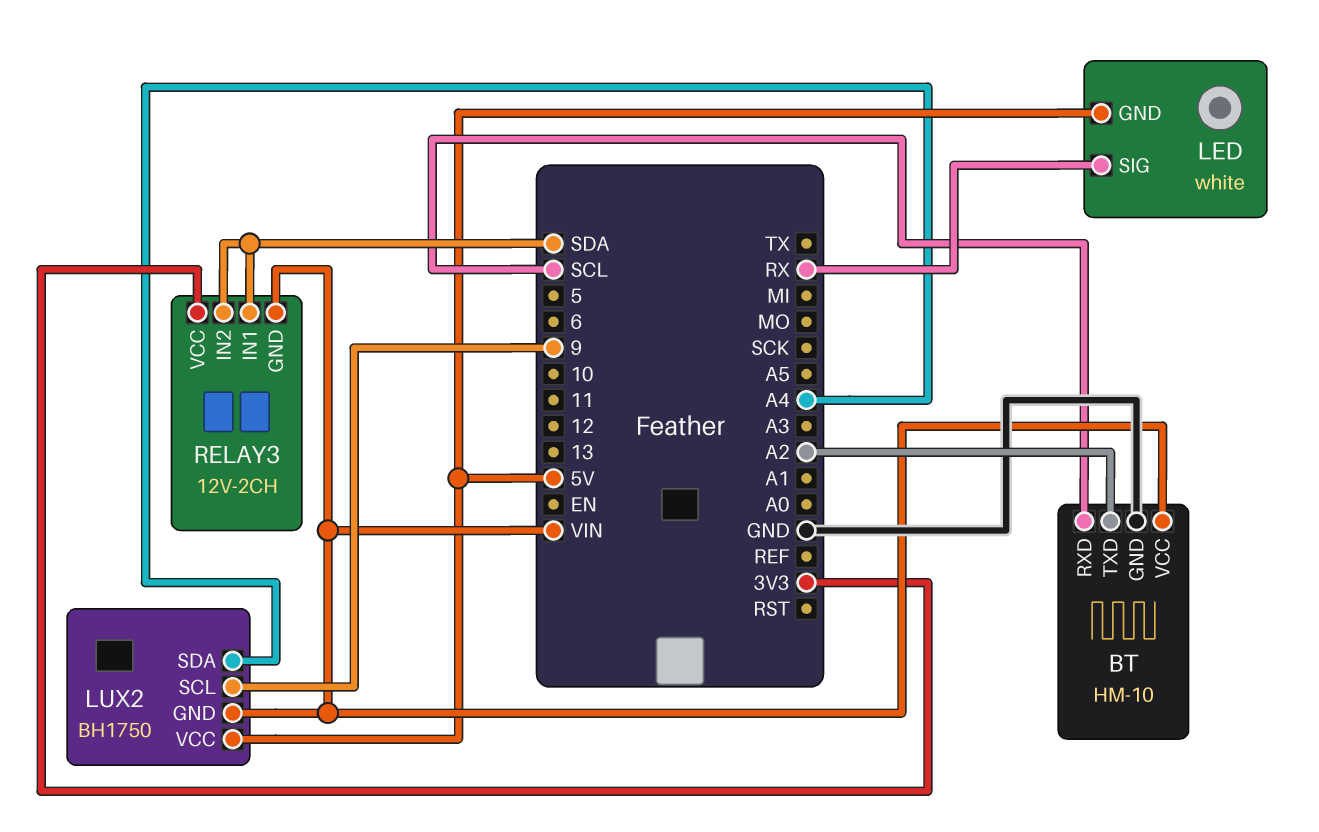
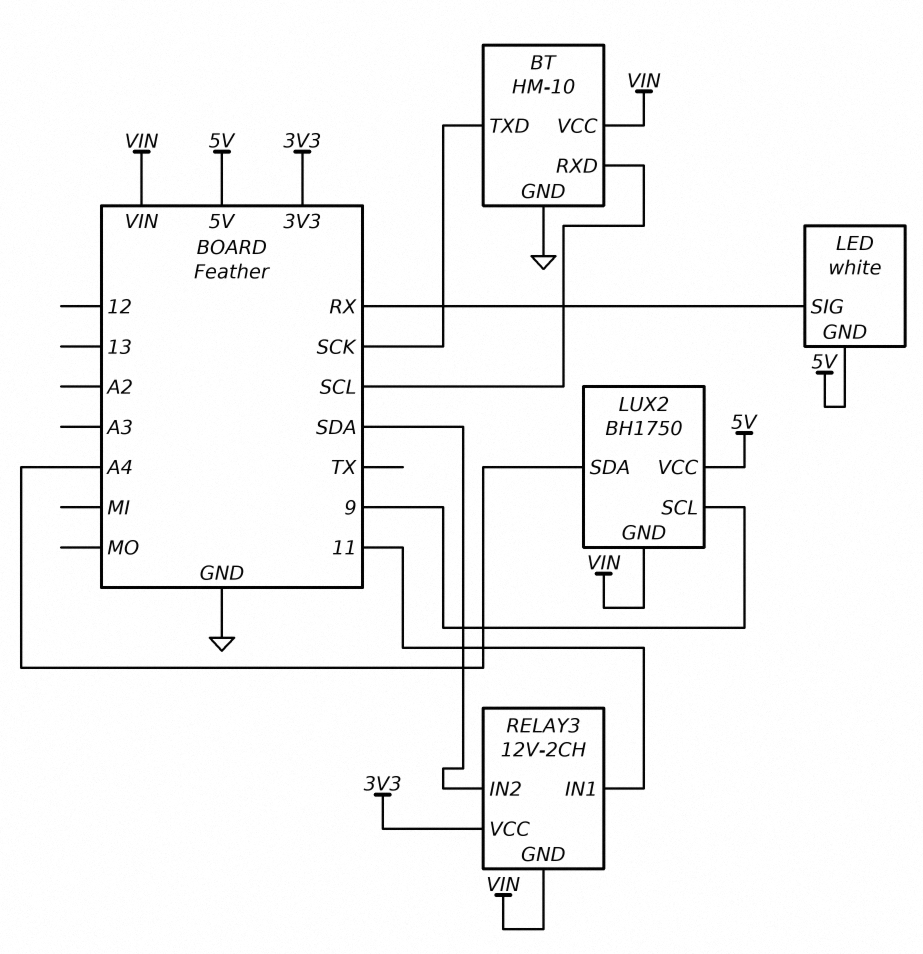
BT pin TXD: A2 -> SCK
RELAY3 pin IN1: SDA -> 11

